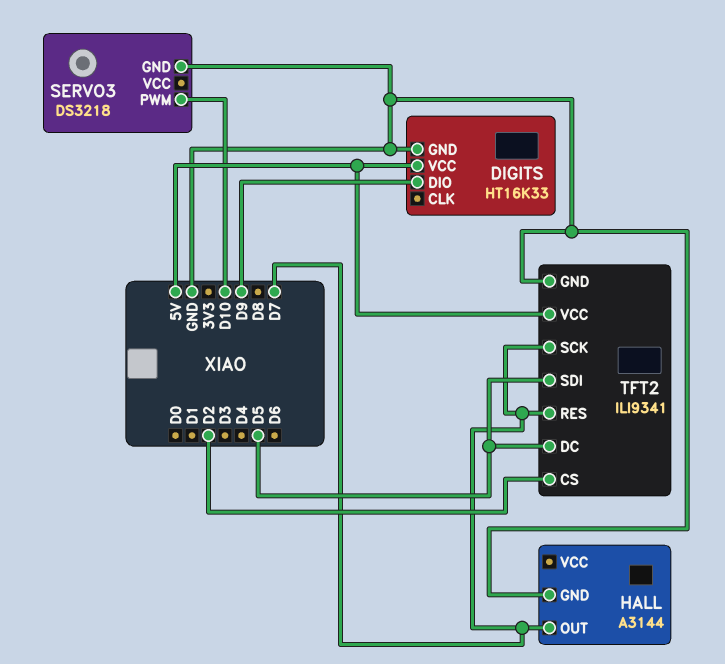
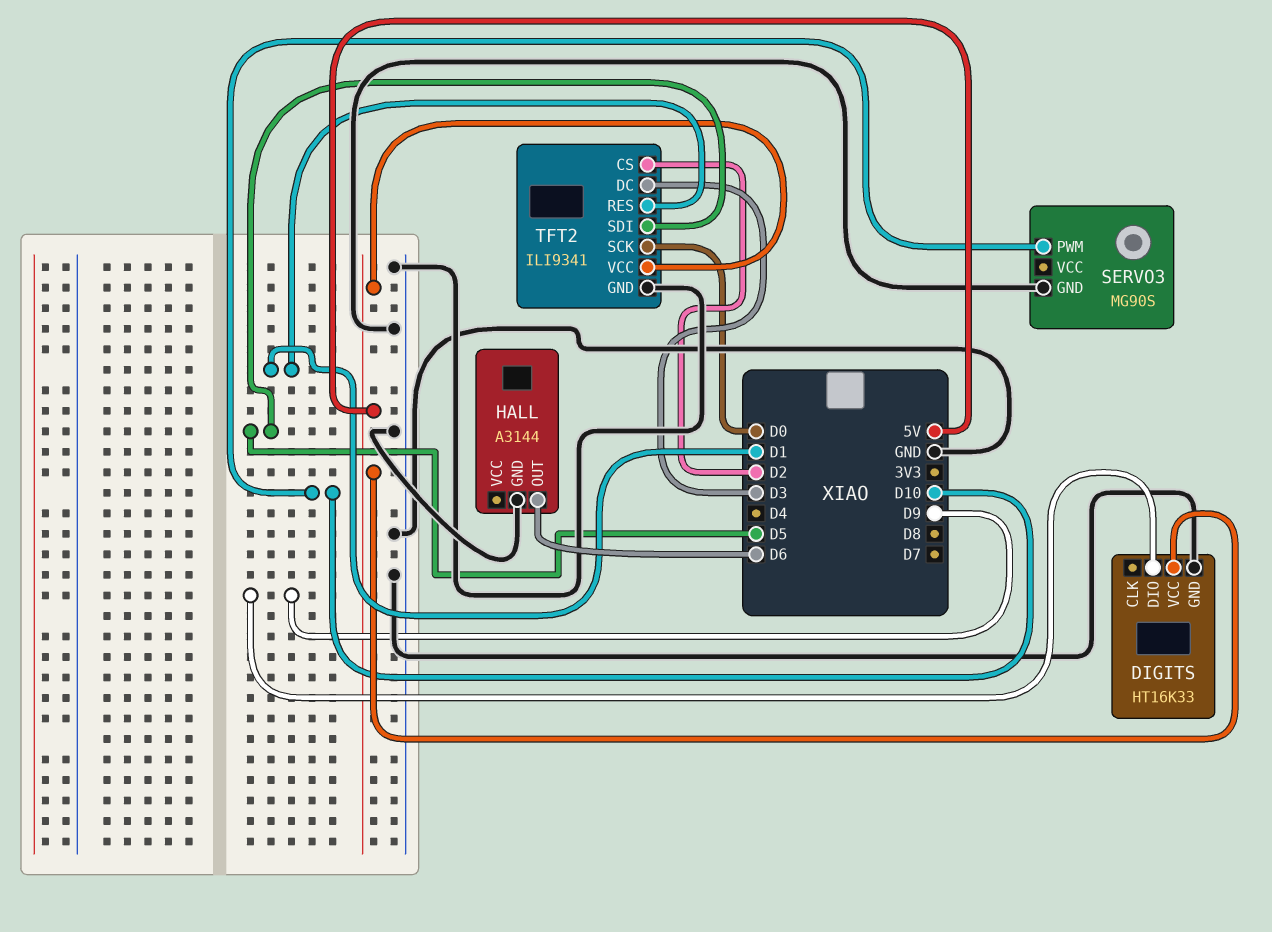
HALL pin OUT: D7 -> D6
SERVO3: DS3218 -> MG90S
TFT2 pin DC: D5 -> D3
TFT2 pin RES: D7 -> D1
TFT2 pin SCK: D7 -> D0

